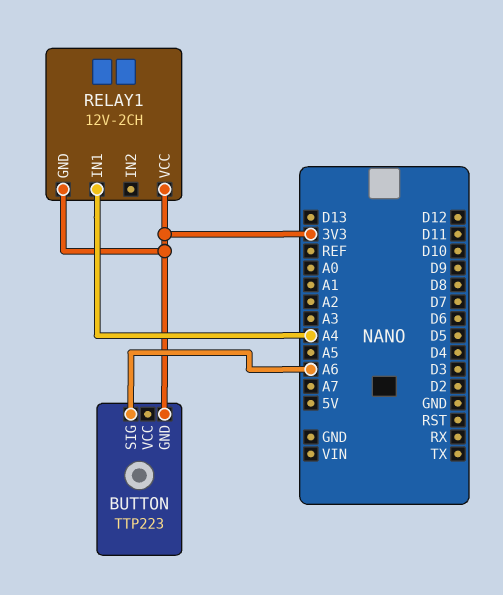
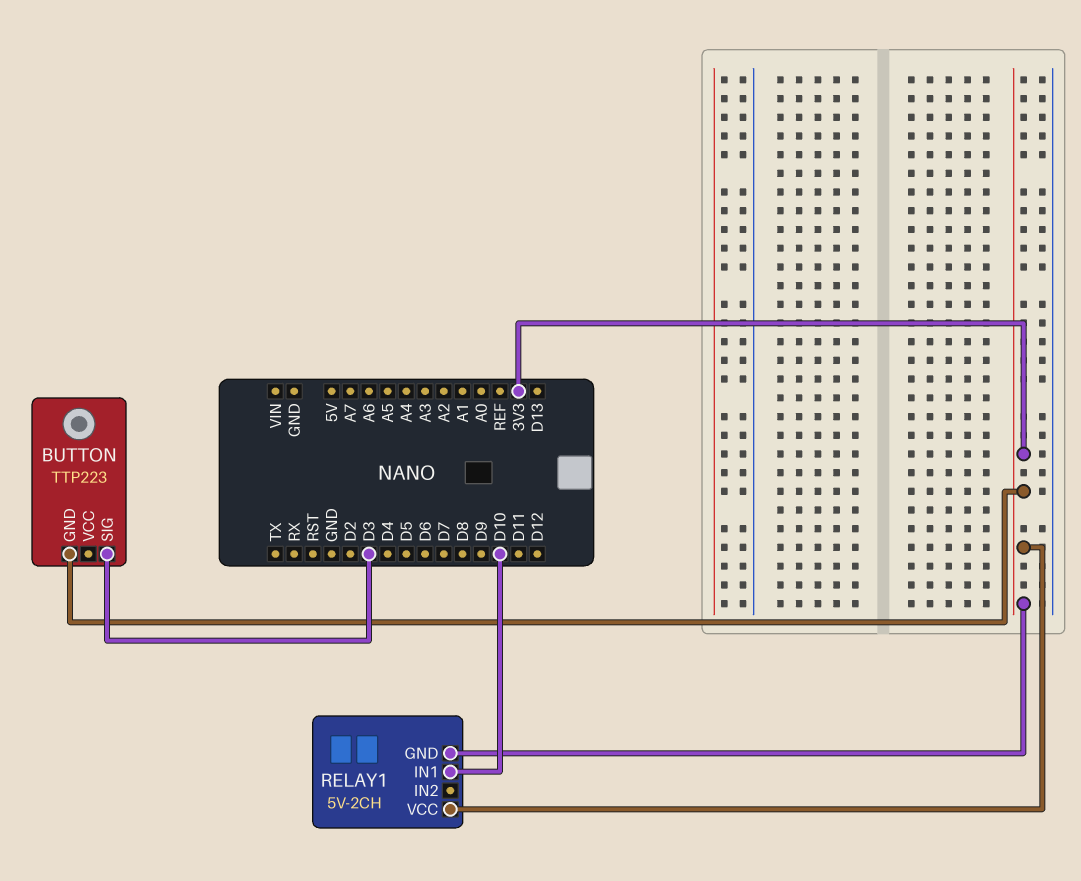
BUTTON pin SIG: A6 -> D3
RELAY1: 12V-2CH -> 5V-2CH
RELAY1 pin IN1: A4 -> D10

